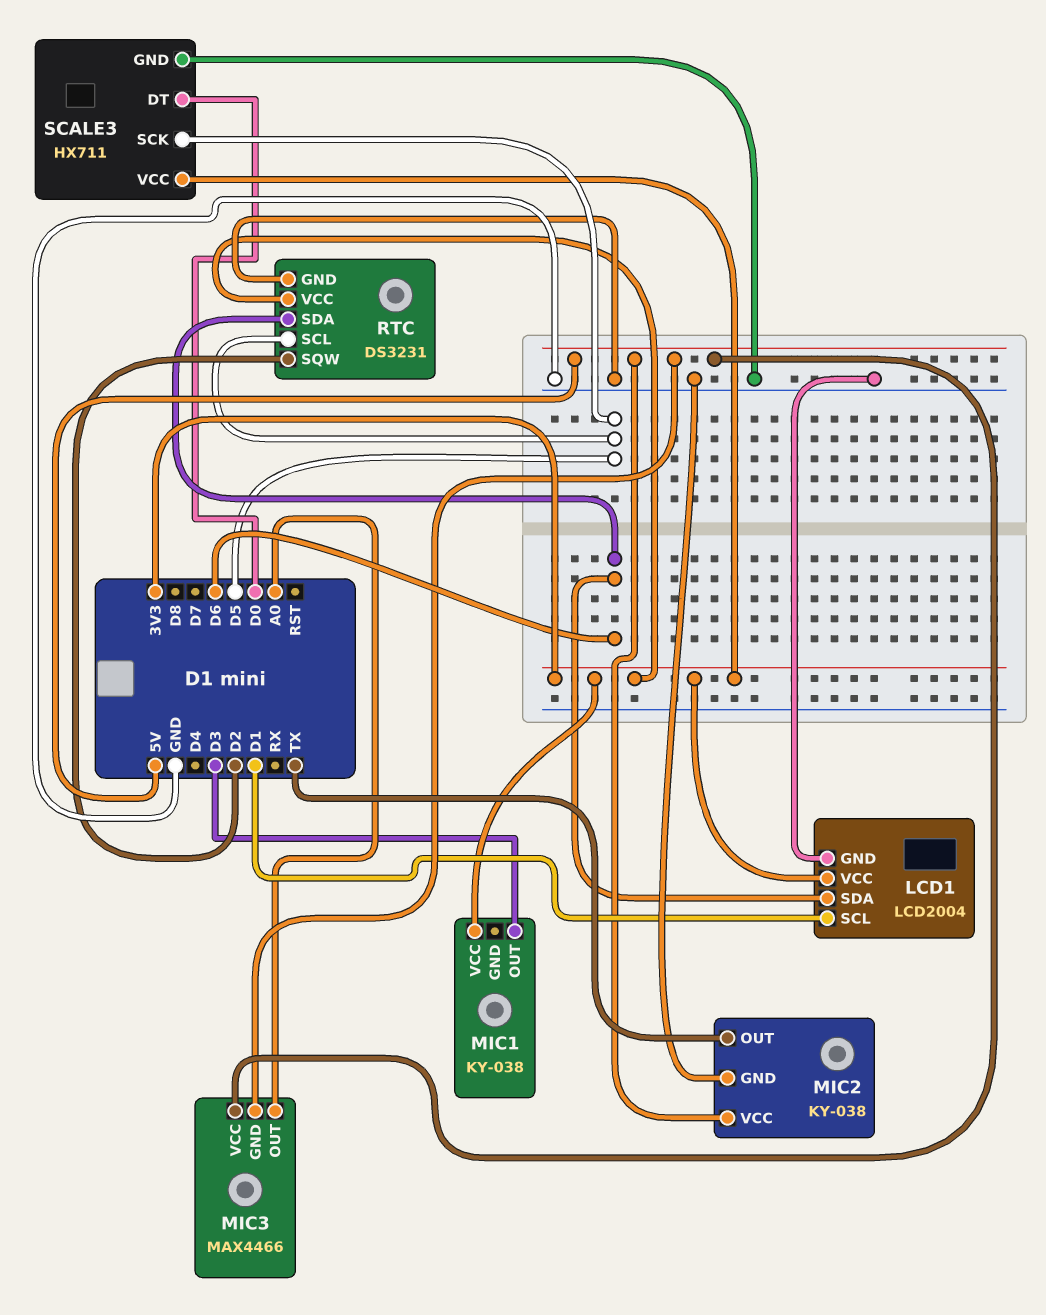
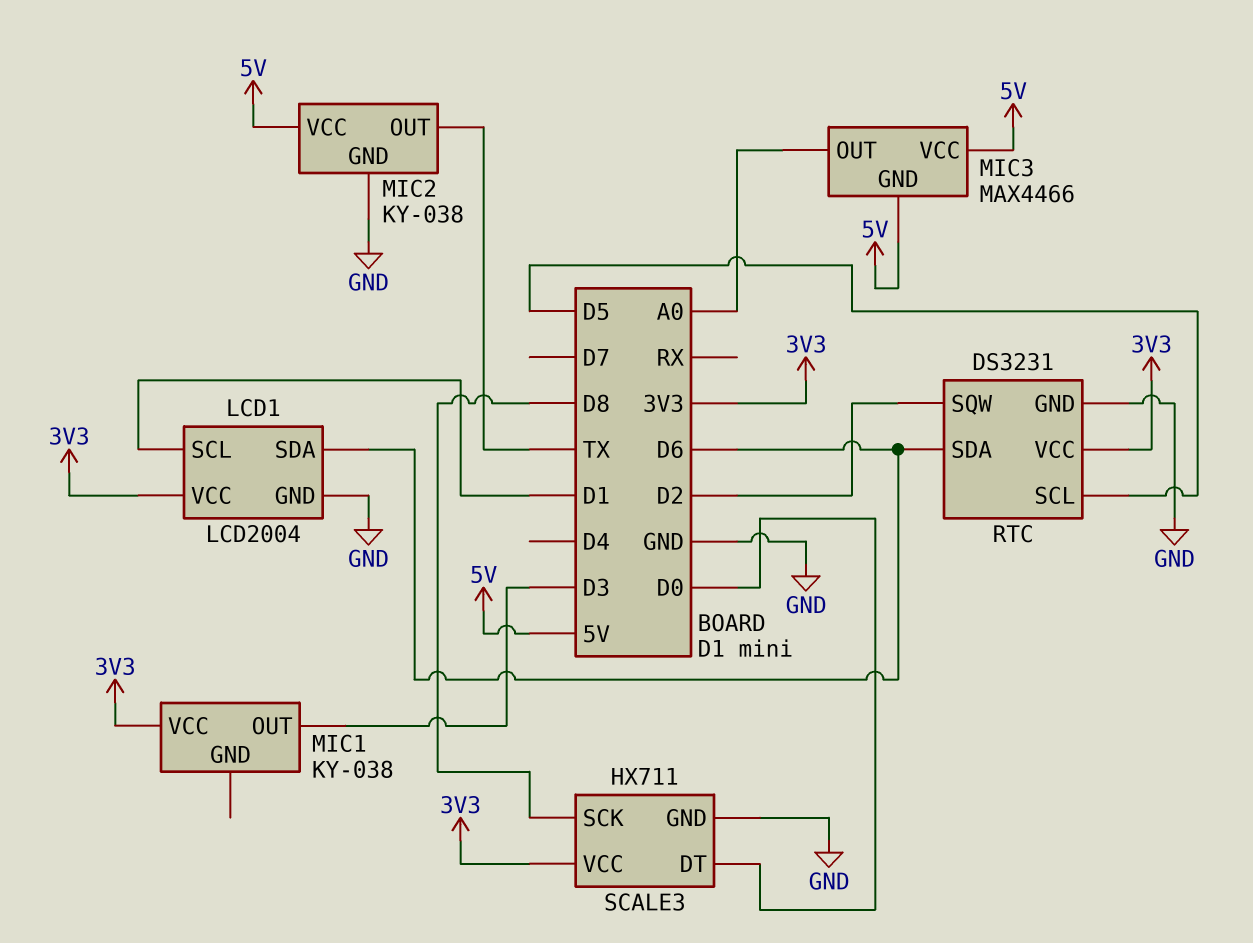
SCALE3 pin SCK: D5 -> D8

